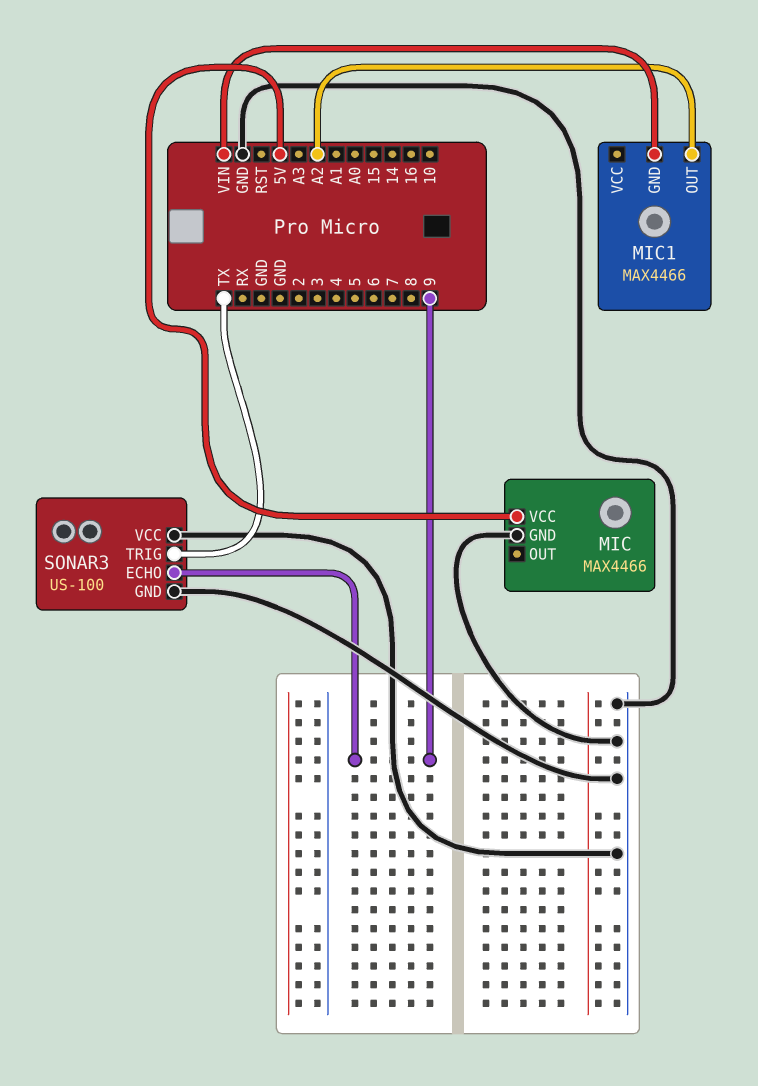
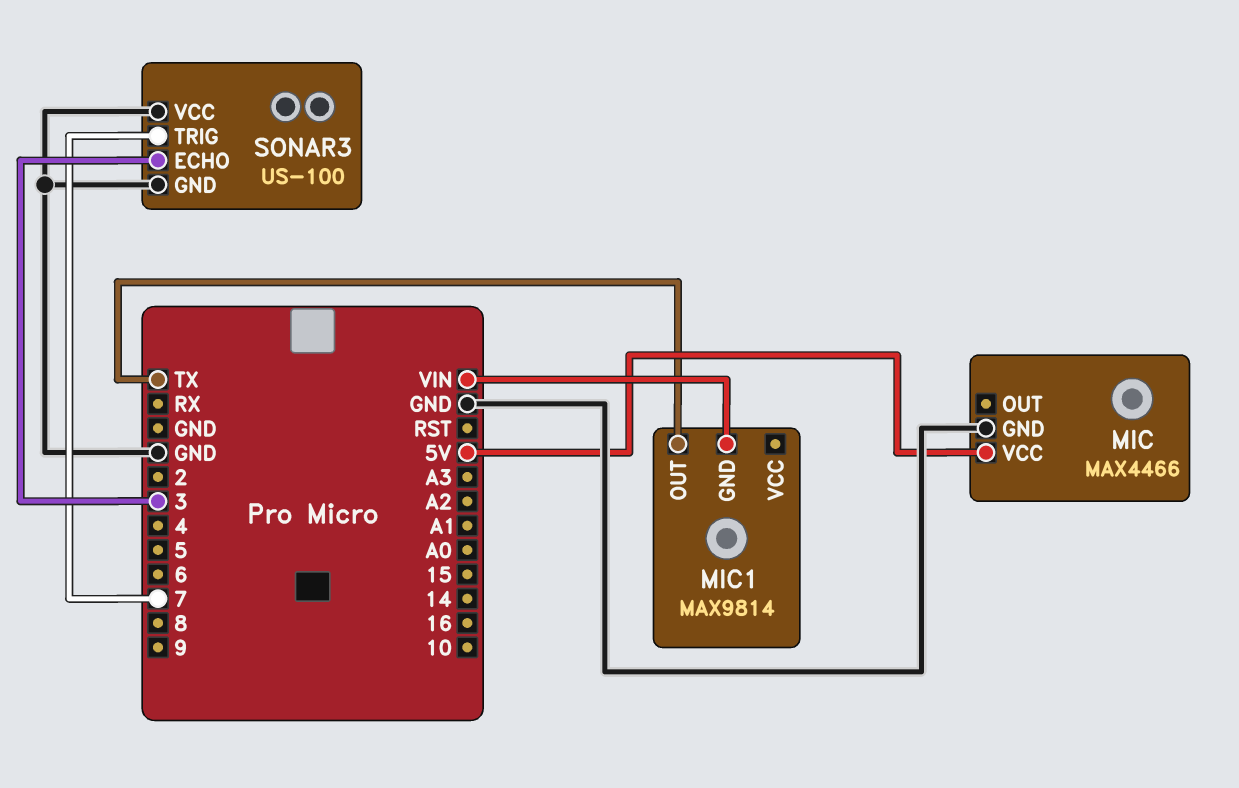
MIC1: MAX4466 -> MAX9814
MIC1 pin OUT: A2 -> TX
SONAR3 pin ECHO: 9 -> 3
SONAR3 pin TRIG: TX -> 7

